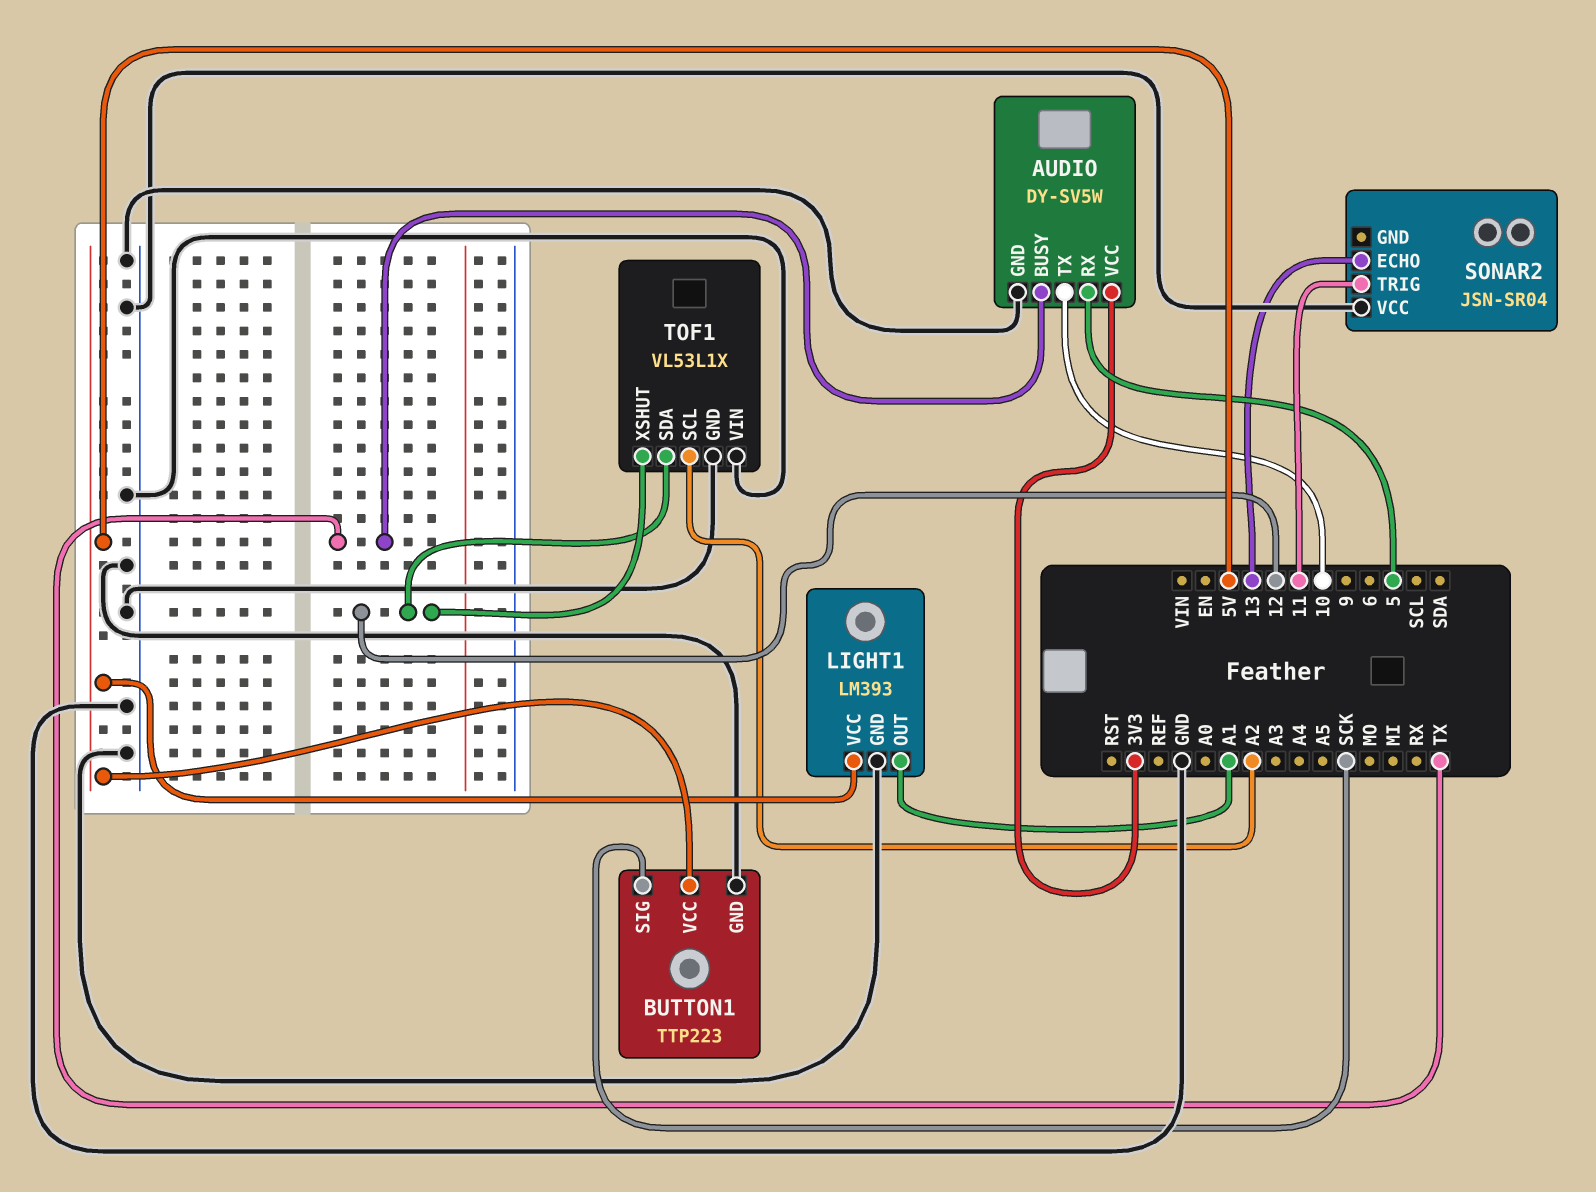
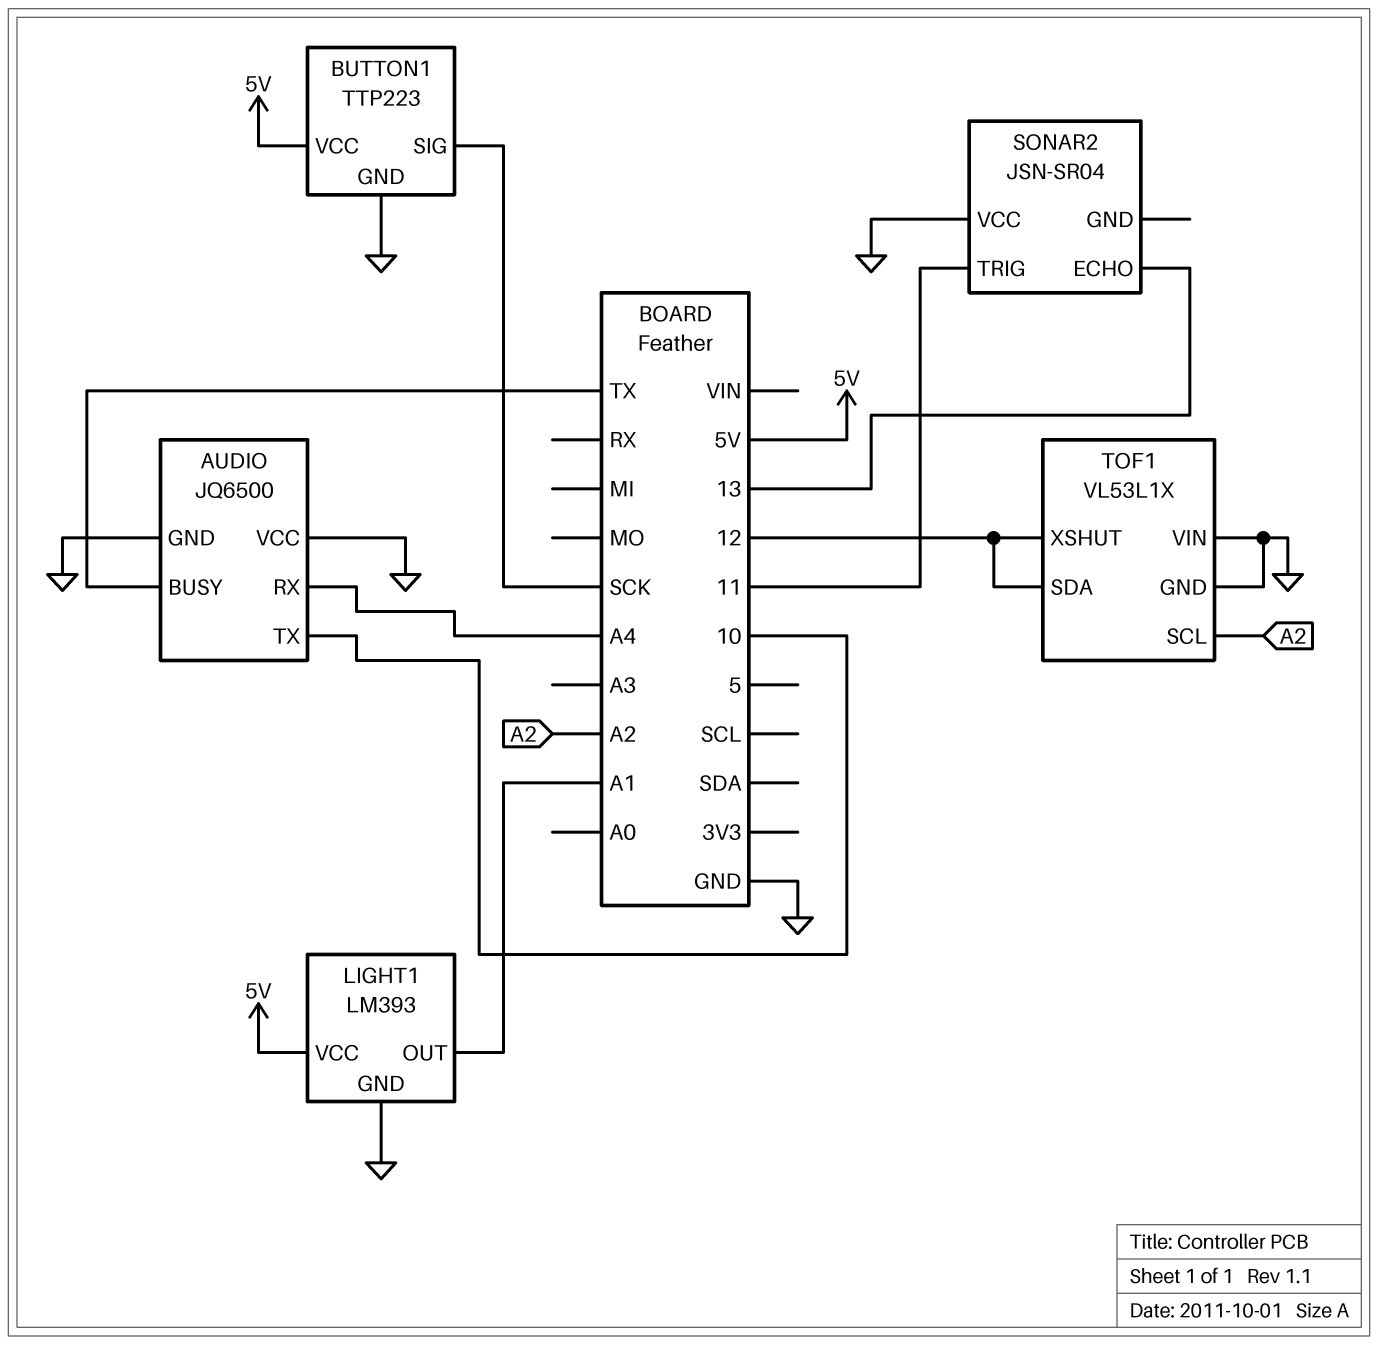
AUDIO: DY-SV5W -> JQ6500
AUDIO pin RX: 5 -> A4
AUDIO pin VCC: 3V3 -> GND

